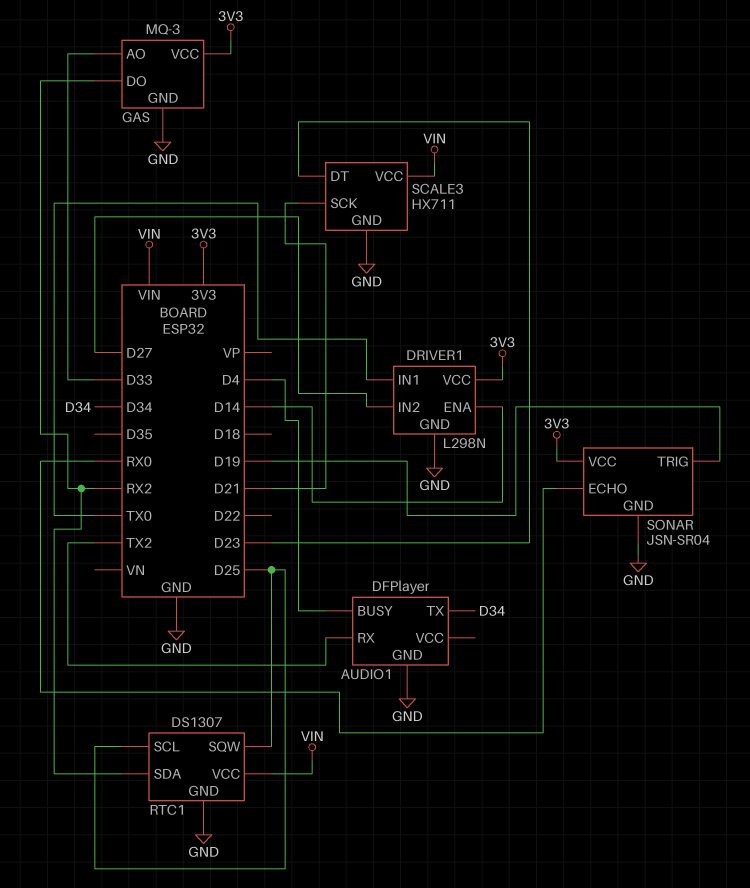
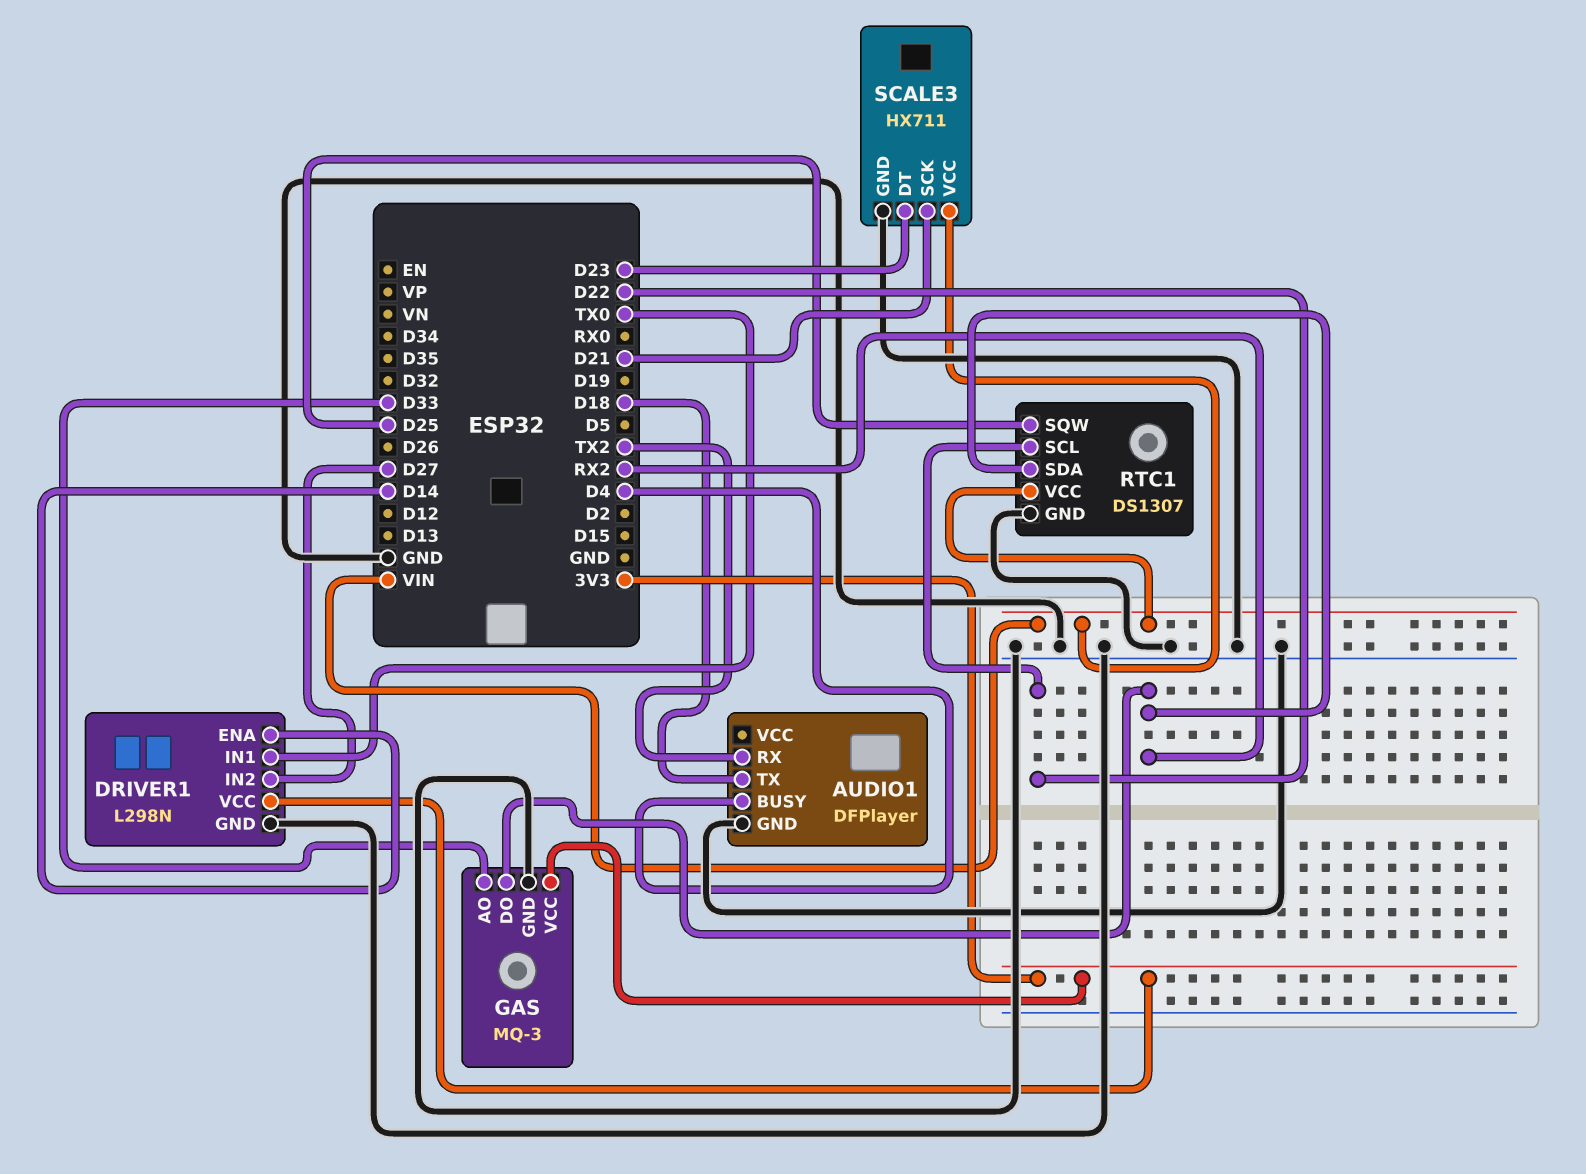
AUDIO1 pin TX: D34 -> D18
RTC1 pin SCL: D25 -> D22
SONAR: JSN-SR04 -> none
SONAR pin ECHO: RX0 -> none
SONAR pin GND: GND -> none
SONAR pin TRIG: D19 -> none
SONAR pin VCC: 3V3 -> none

